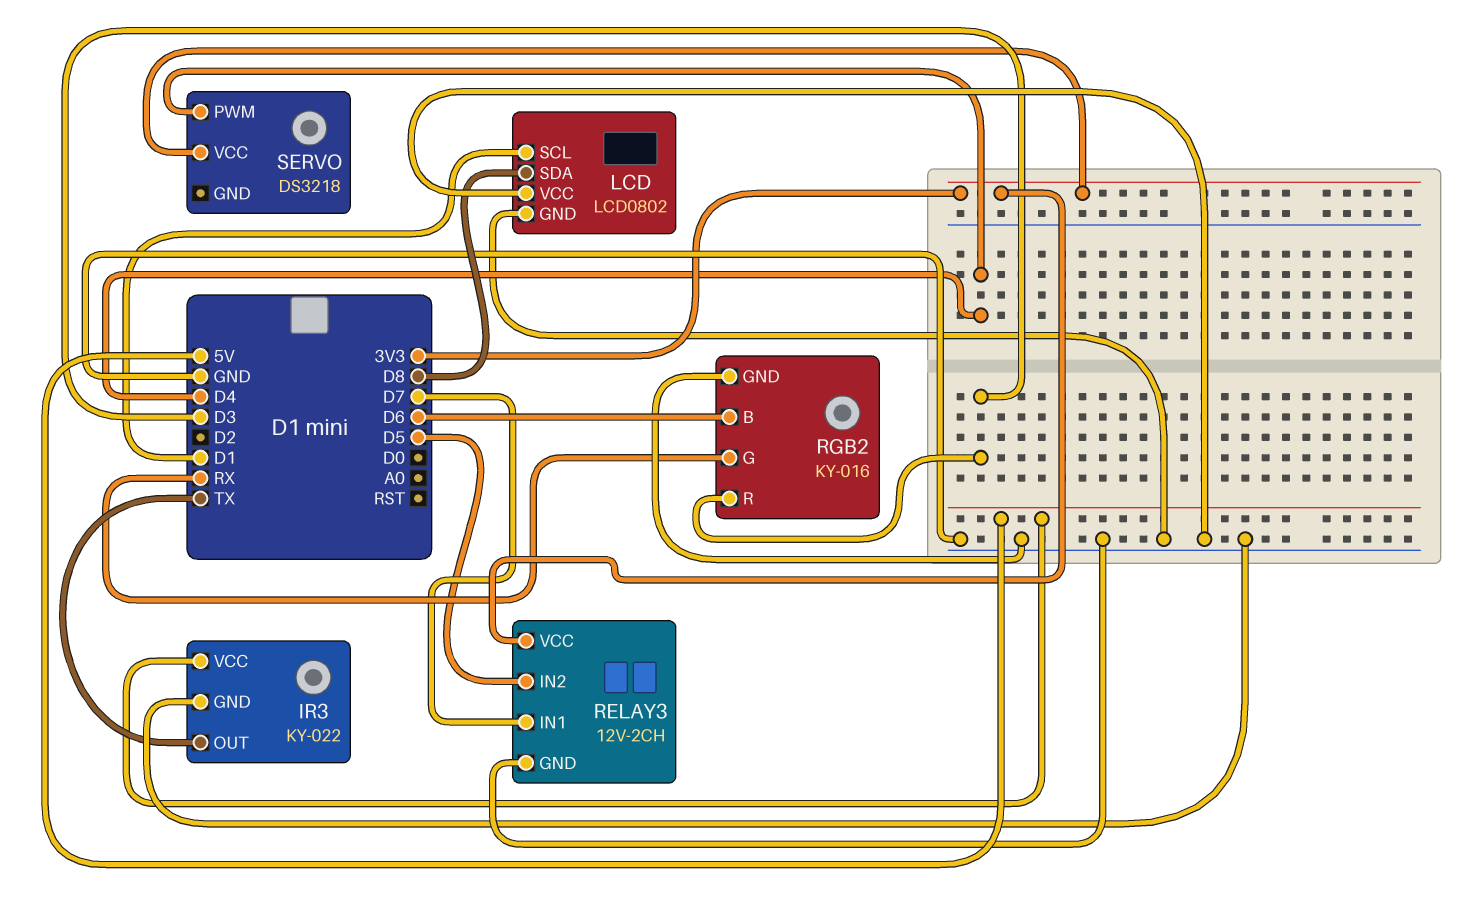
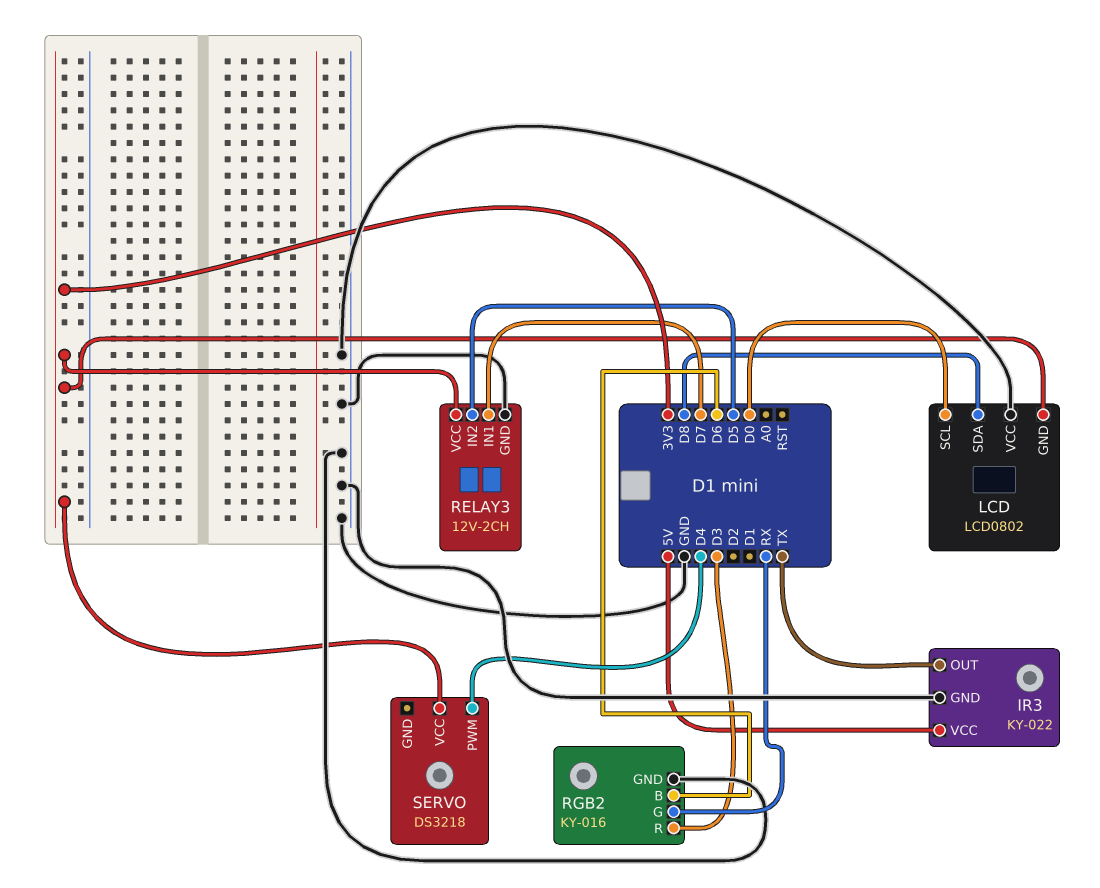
LCD pin GND: GND -> 3V3
LCD pin SCL: D1 -> D0

